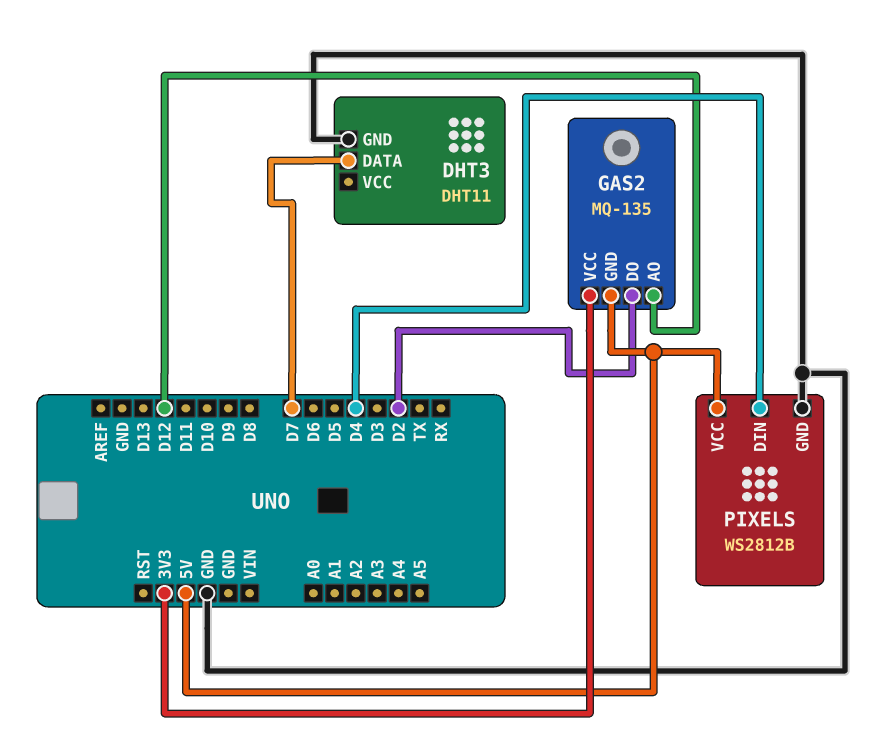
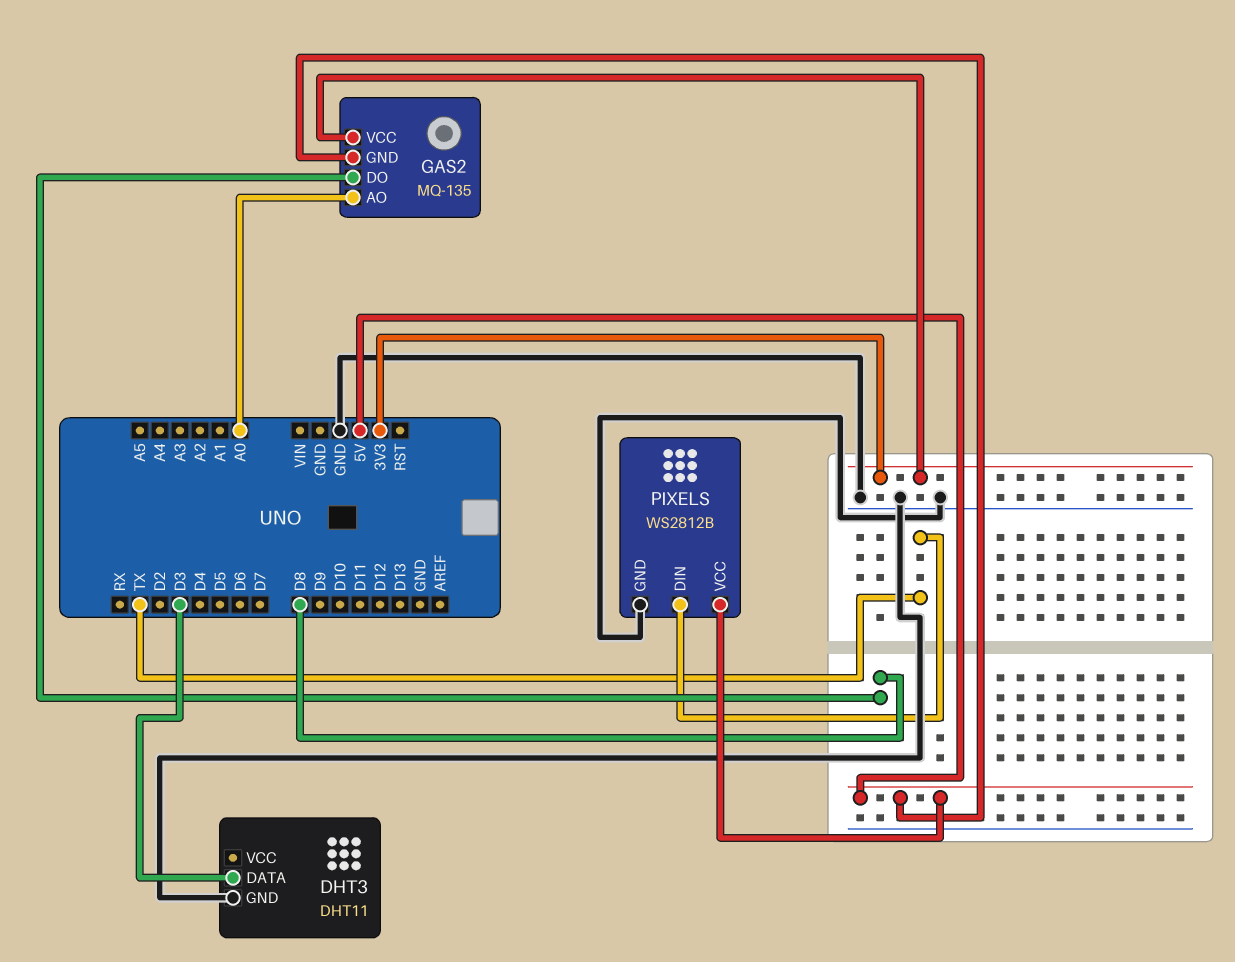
DHT3 pin DATA: D7 -> D3
GAS2 pin AO: D12 -> A0
GAS2 pin DO: D2 -> D8
PIXELS pin DIN: D4 -> TX

